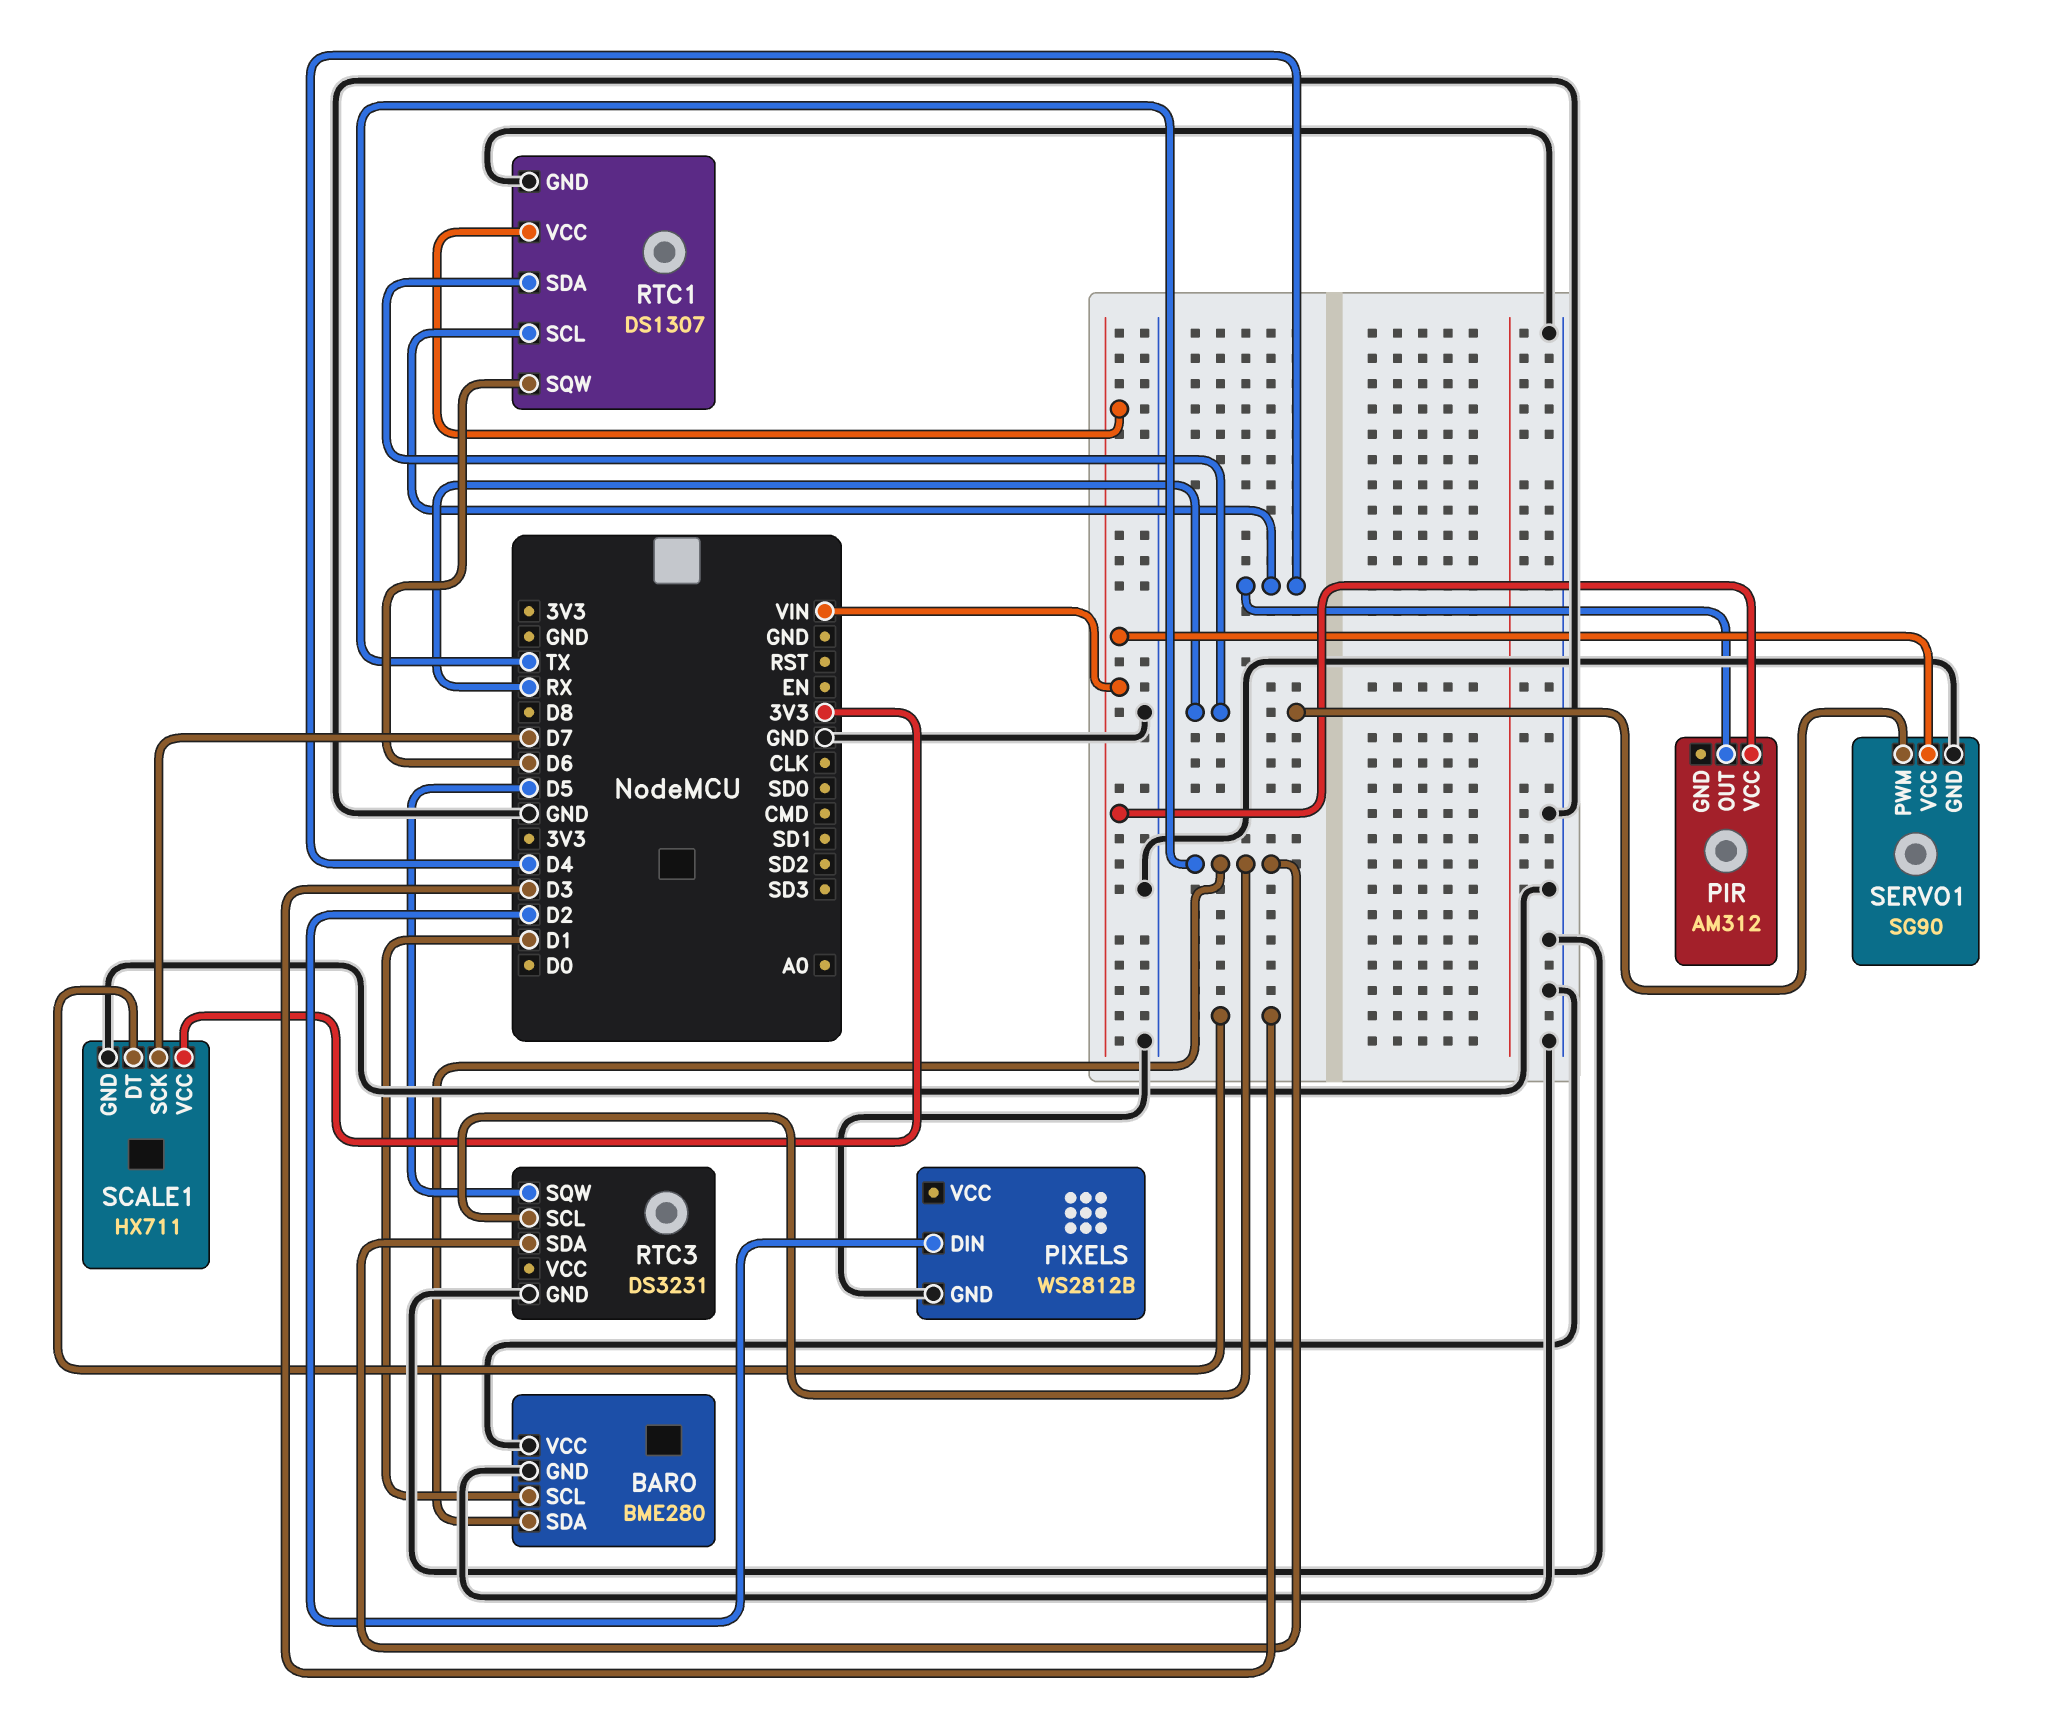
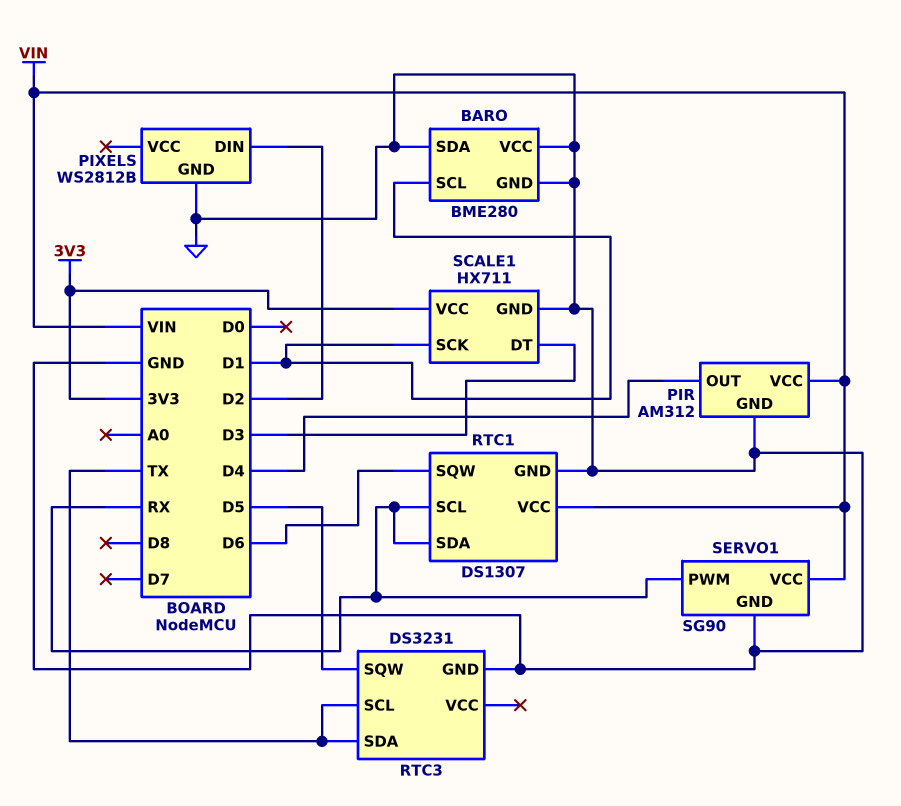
BARO pin SDA: TX -> GND
PIR pin GND: none -> GND
RTC1 pin SCL: D4 -> RX
SCALE1 pin SCK: D7 -> D1

